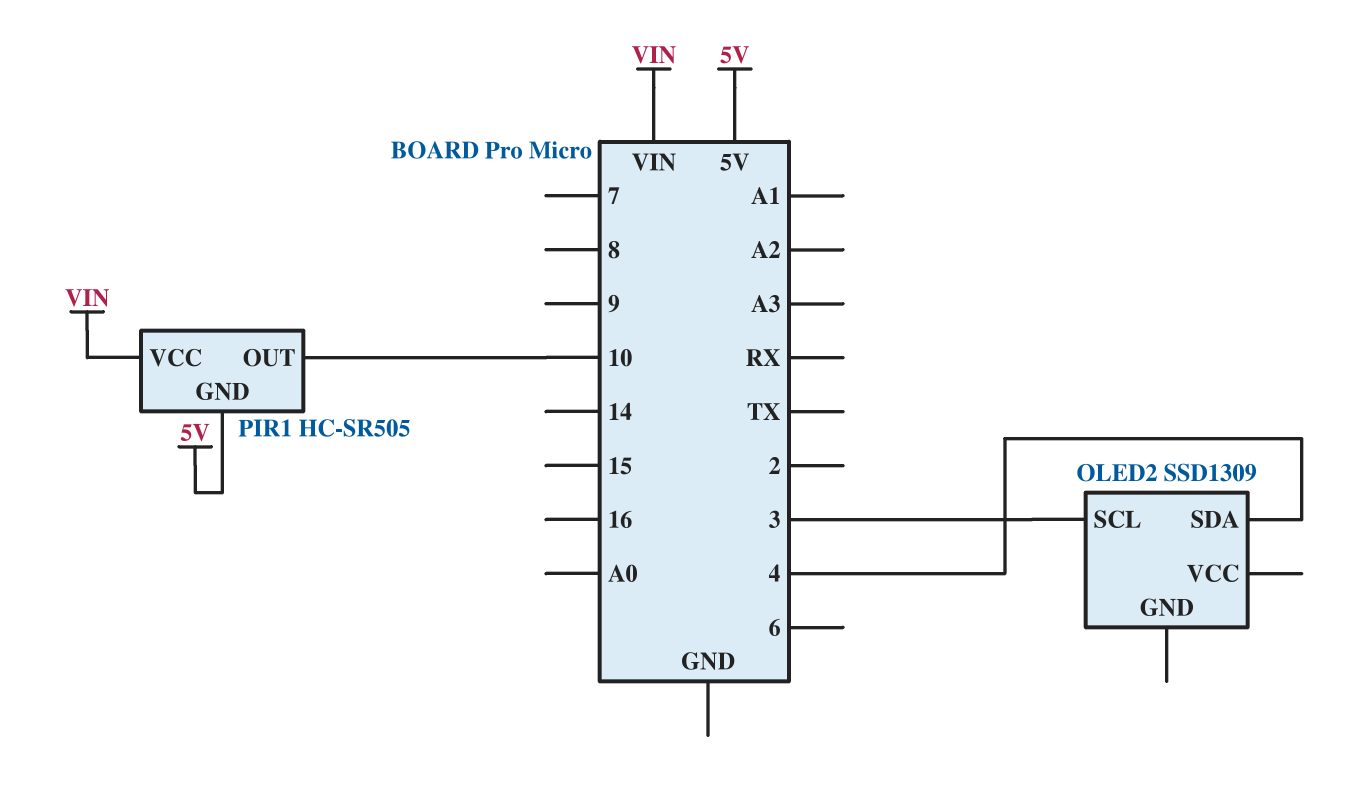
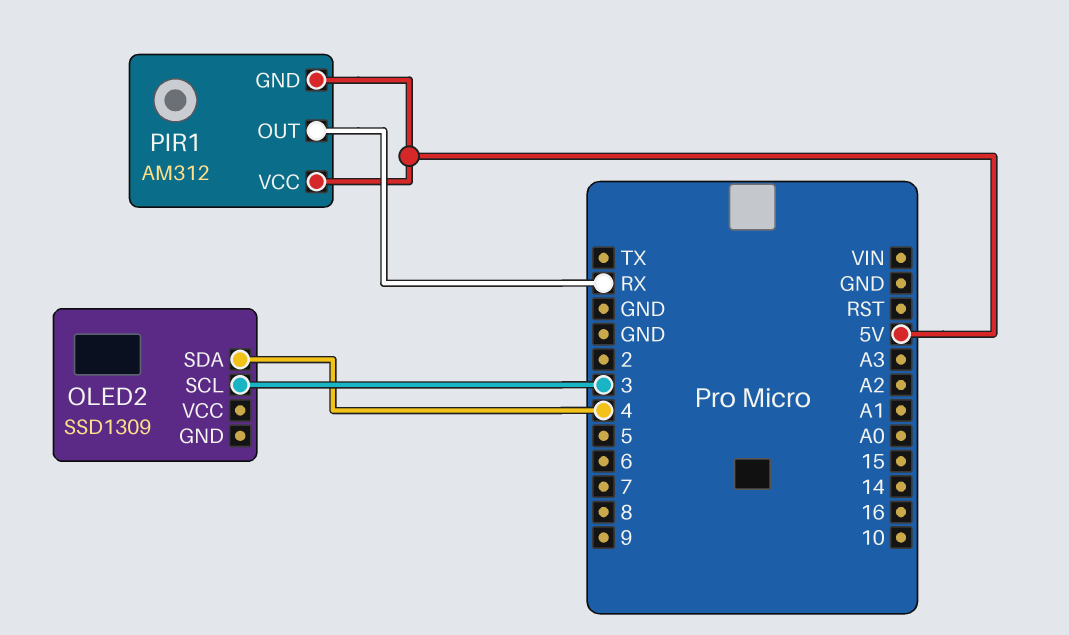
PIR1: HC-SR505 -> AM312
PIR1 pin OUT: 10 -> RX
PIR1 pin VCC: VIN -> 5V

